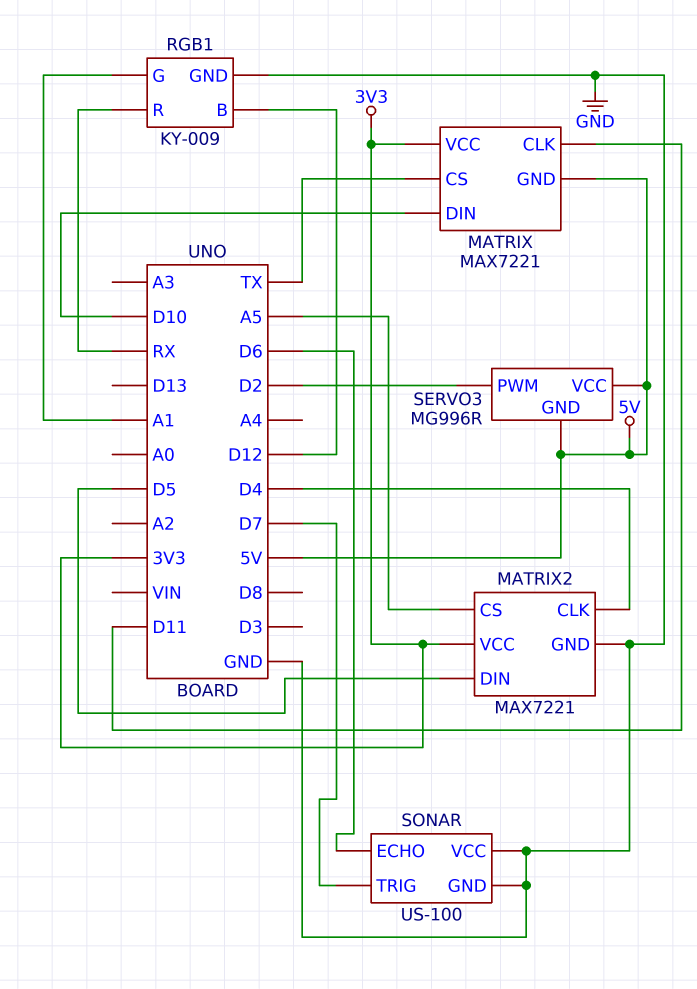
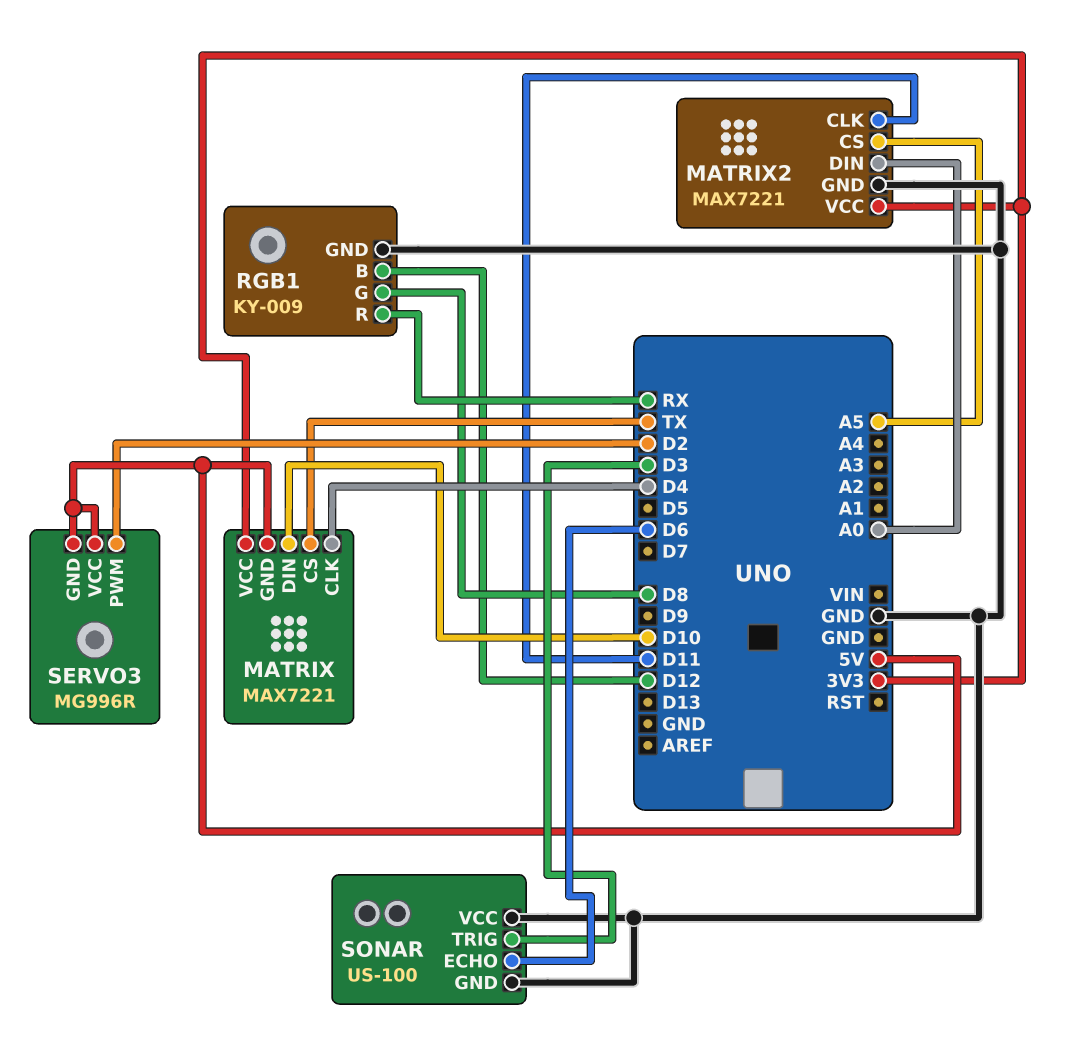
MATRIX pin CLK: D11 -> D4
MATRIX2 pin CLK: D4 -> D11
MATRIX2 pin DIN: D5 -> A0
RGB1 pin G: A1 -> D8
SONAR pin TRIG: D7 -> D3

